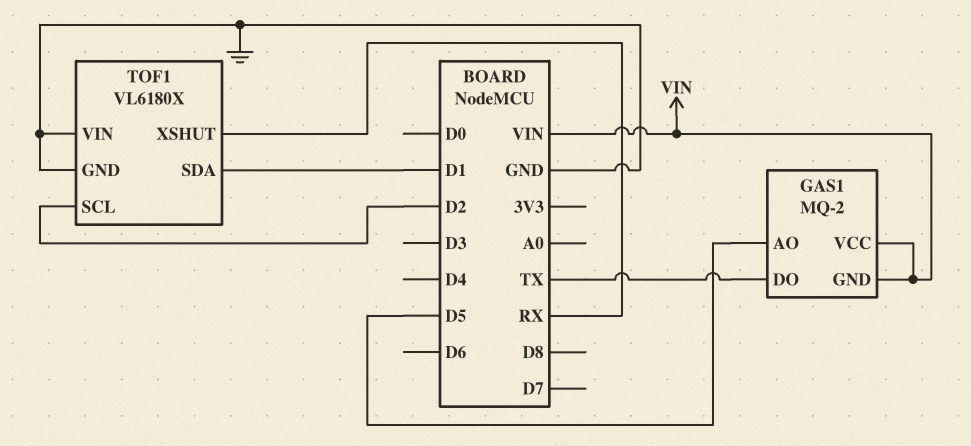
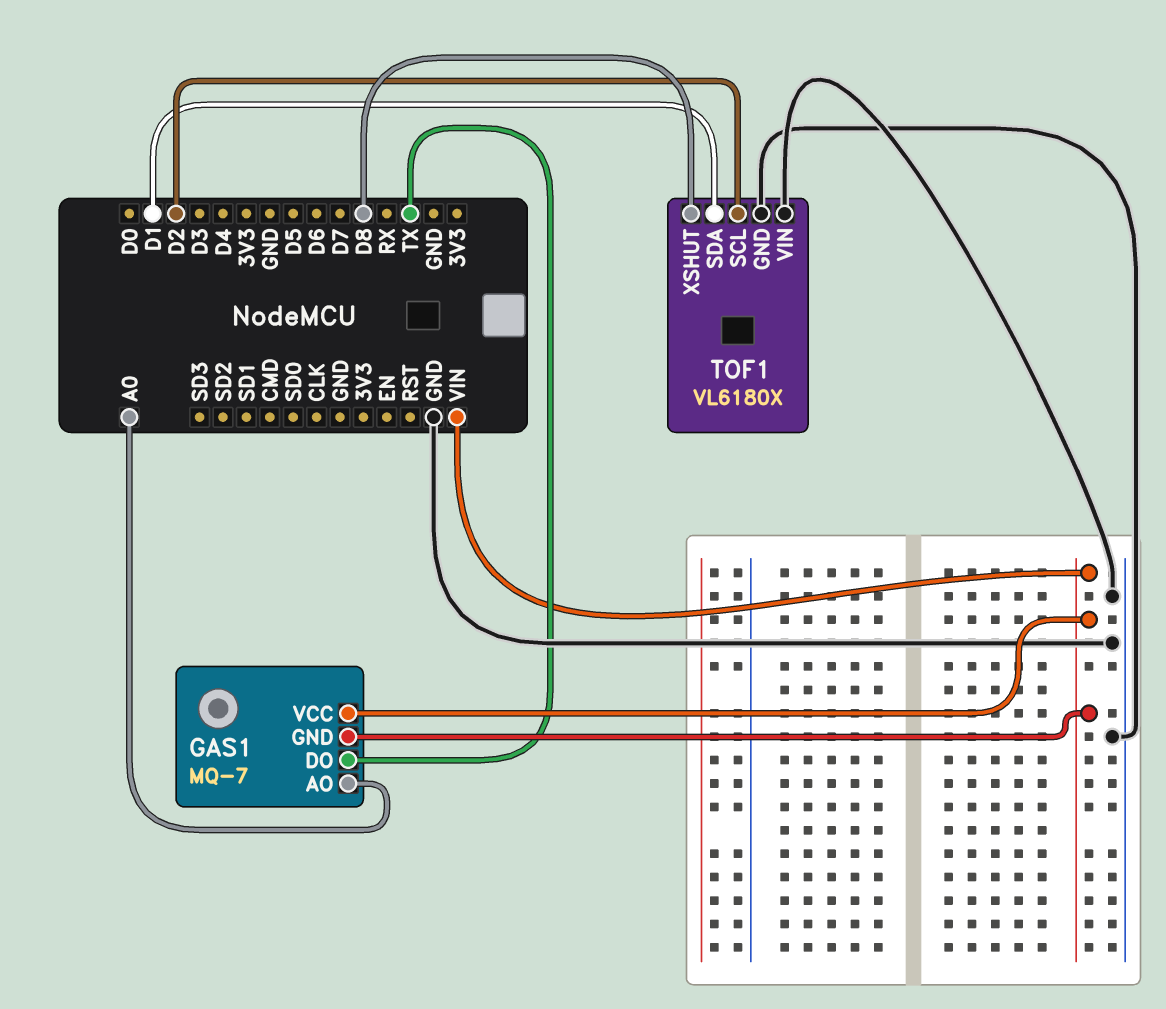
GAS1: MQ-2 -> MQ-7
GAS1 pin AO: D5 -> A0
TOF1 pin XSHUT: RX -> D8

